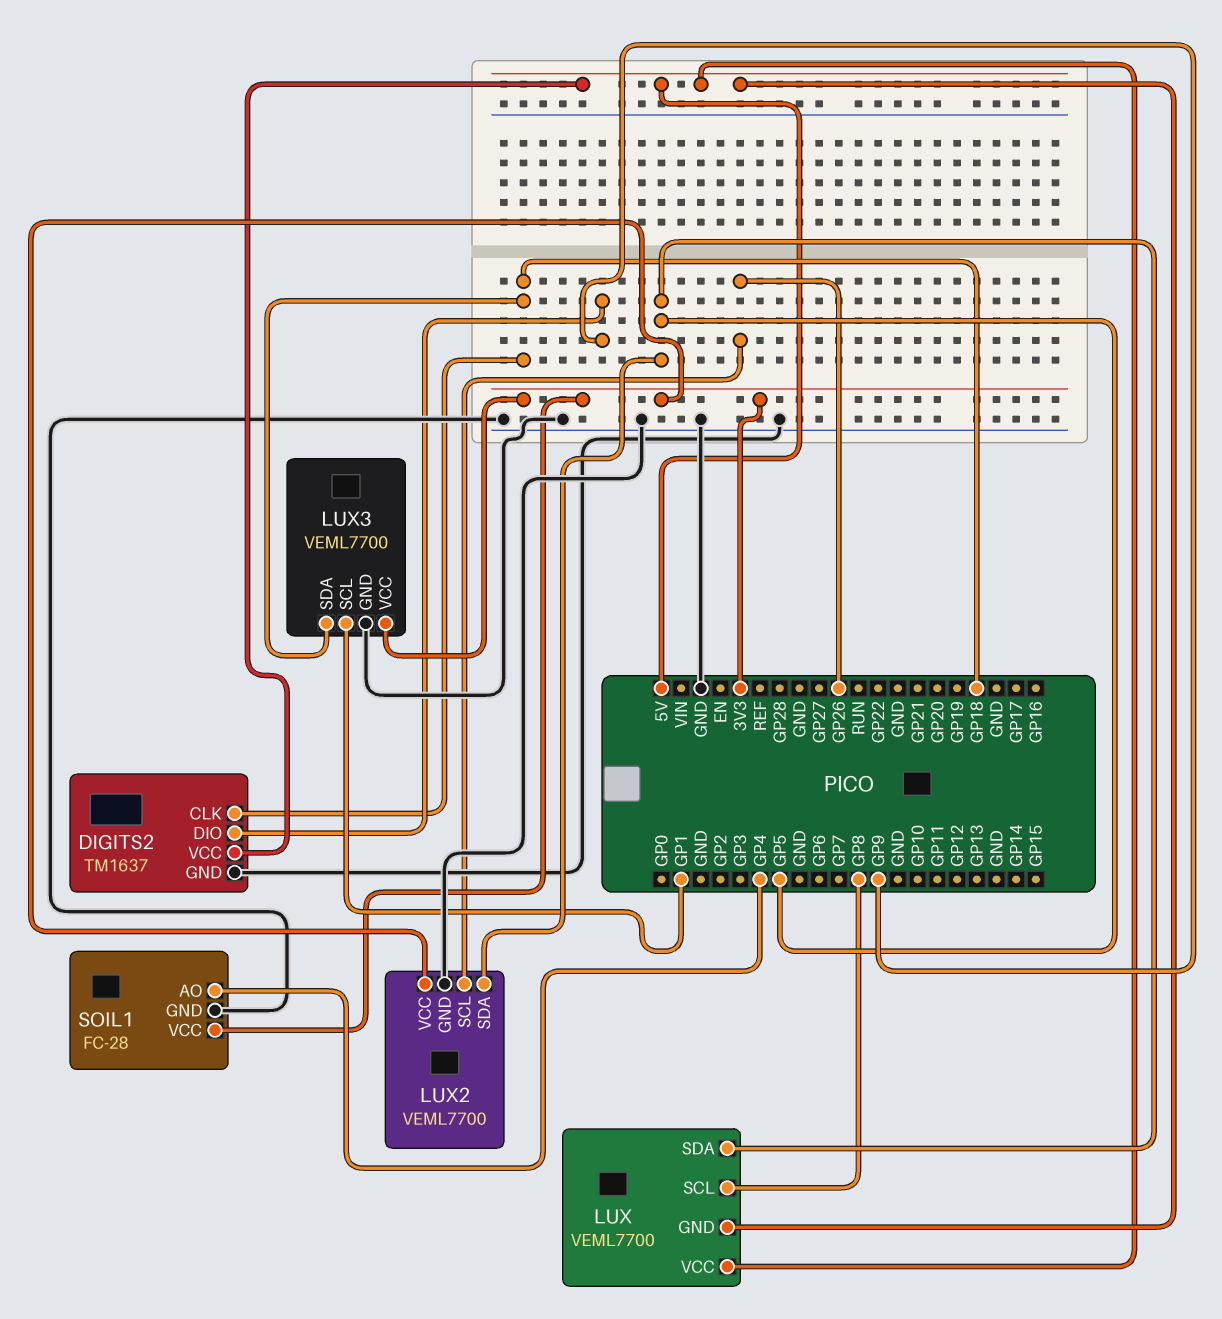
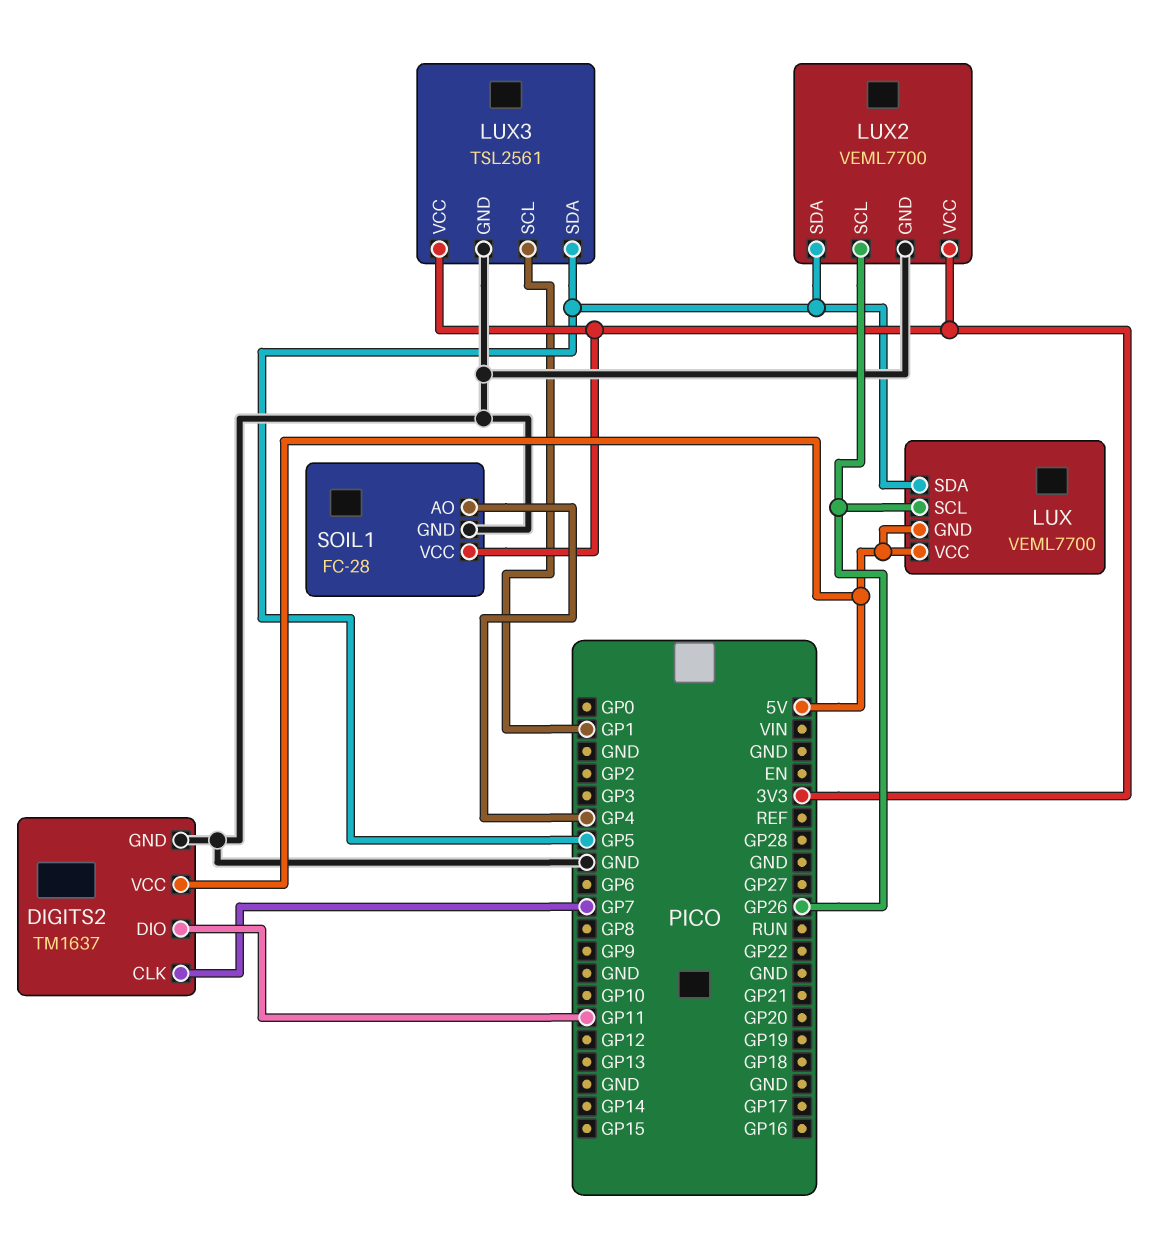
DIGITS2 pin CLK: GP18 -> GP7
DIGITS2 pin DIO: GP9 -> GP11
LUX pin SCL: GP8 -> GP26
LUX3: VEML7700 -> TSL2561
LUX3 pin SDA: GP18 -> GP5

